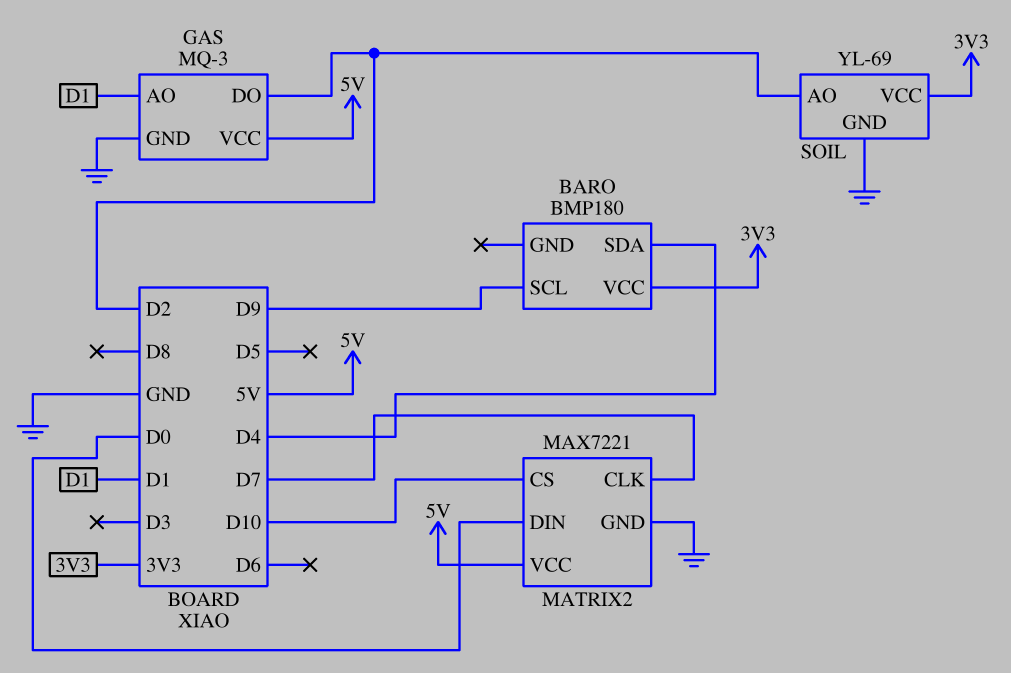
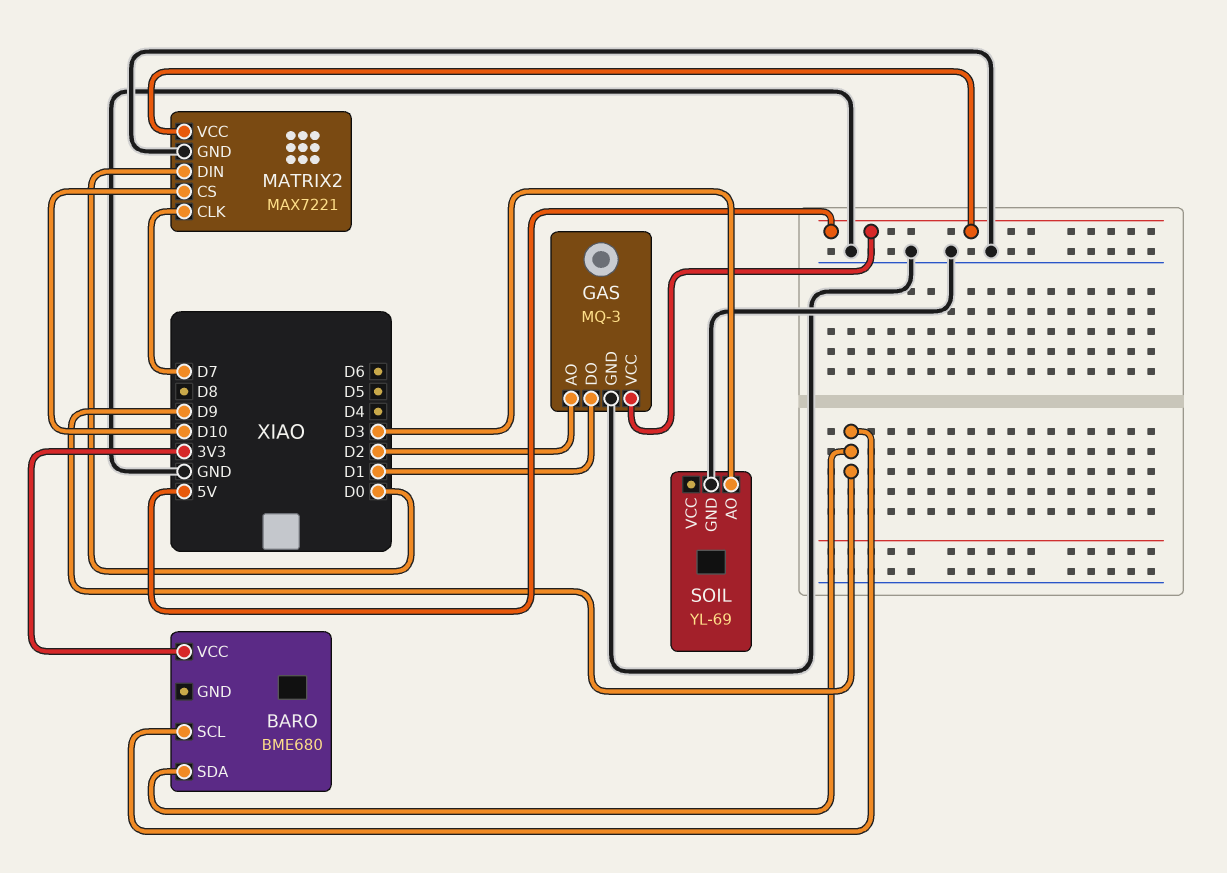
BARO: BMP180 -> BME680
BARO pin SDA: D4 -> D9
GAS pin AO: D1 -> D2
GAS pin DO: D2 -> D1
SOIL pin AO: D2 -> D3
SOIL pin VCC: 3V3 -> none

